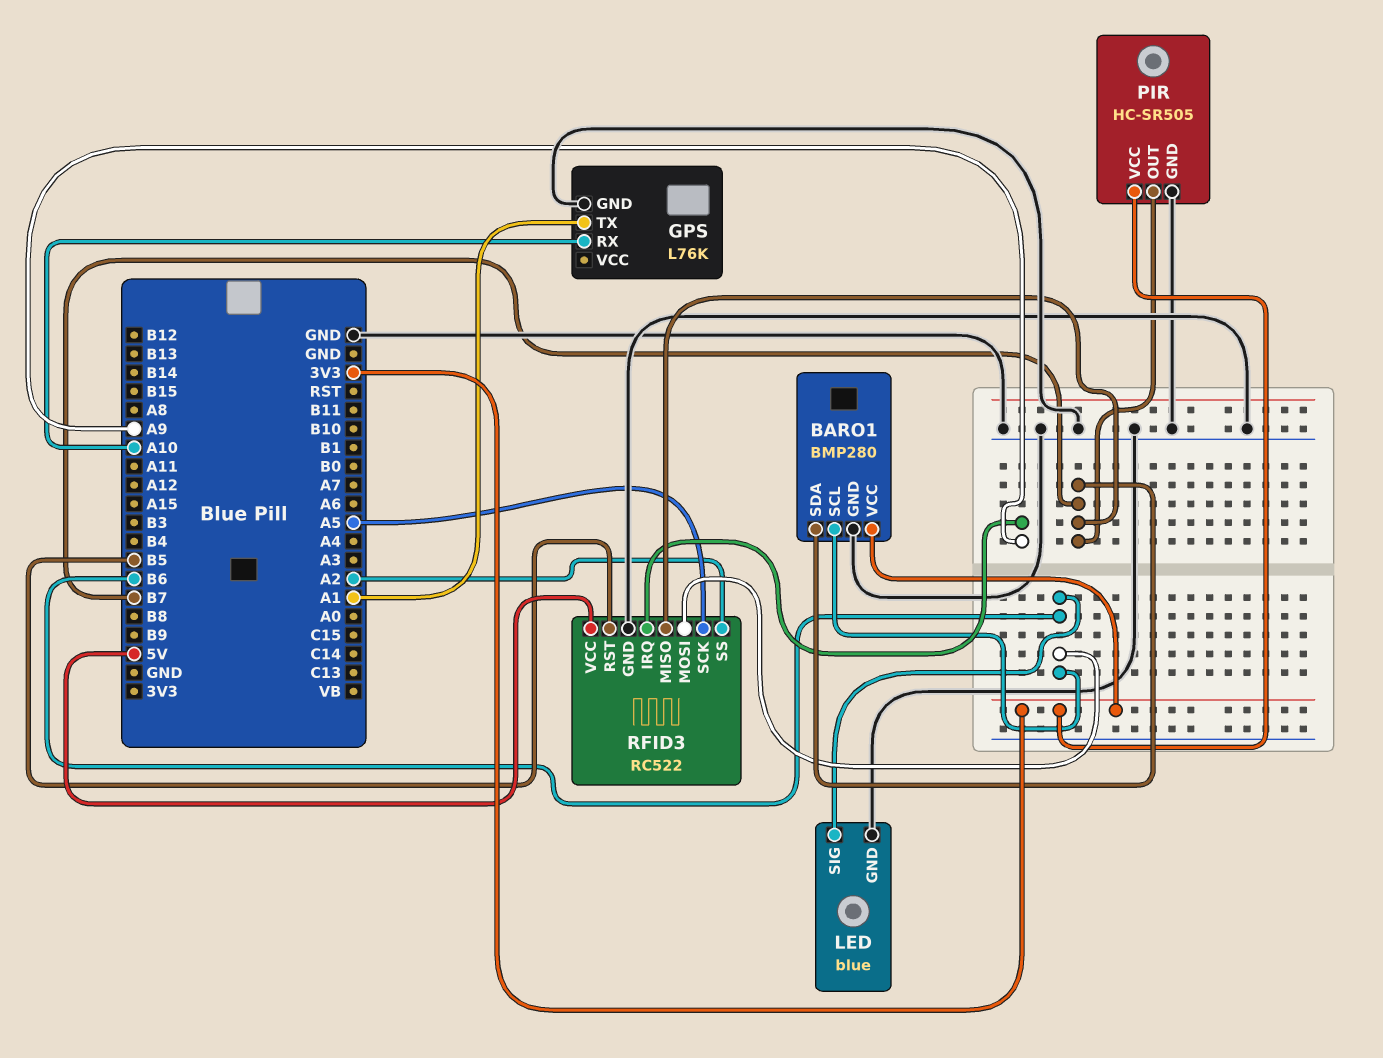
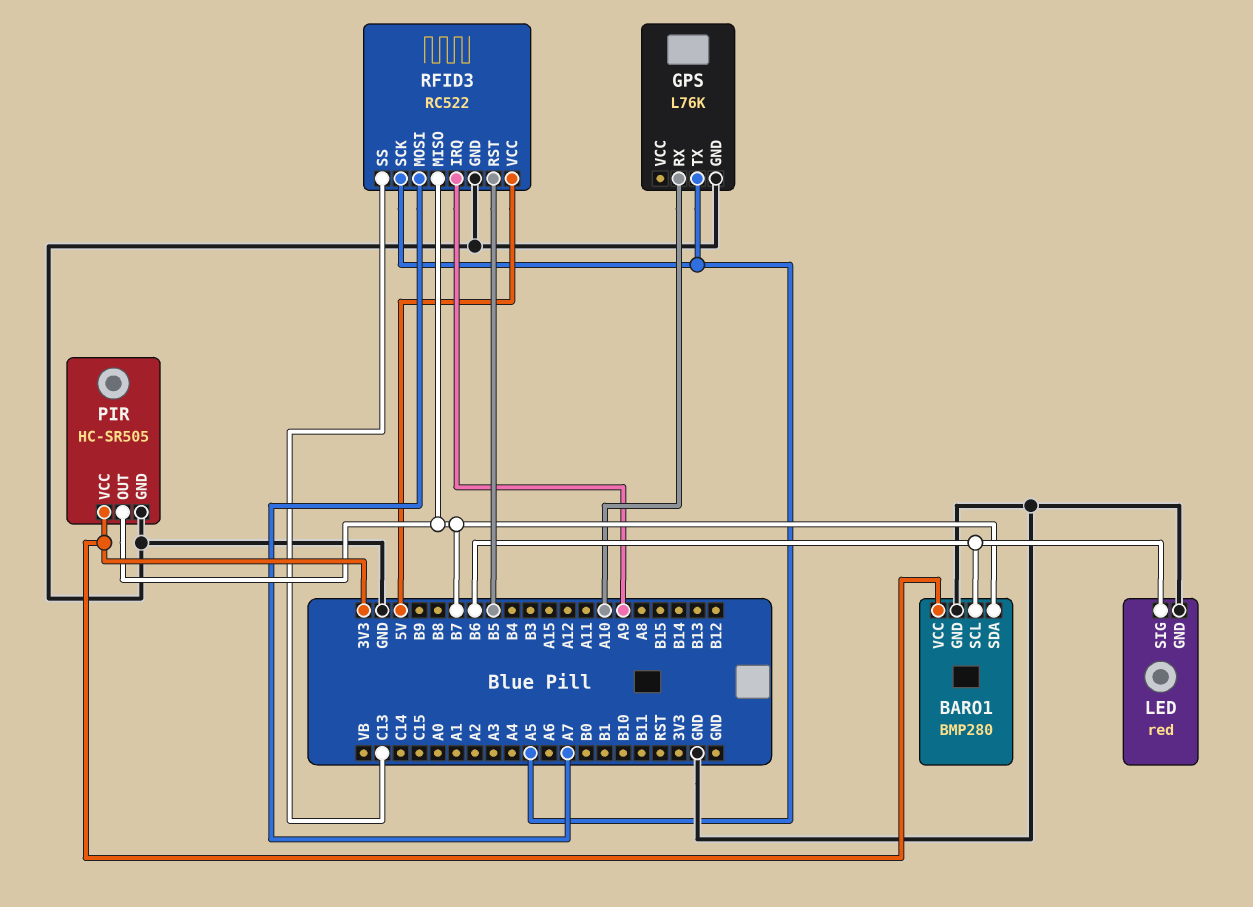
GPS pin TX: A1 -> A5
LED: blue -> red
RFID3 pin MOSI: B6 -> A7
RFID3 pin SS: A2 -> C13

